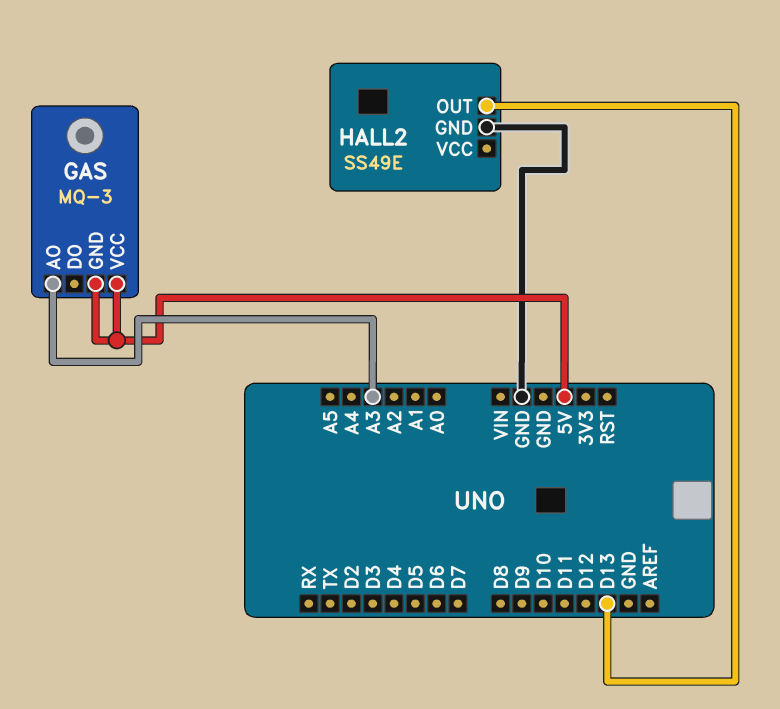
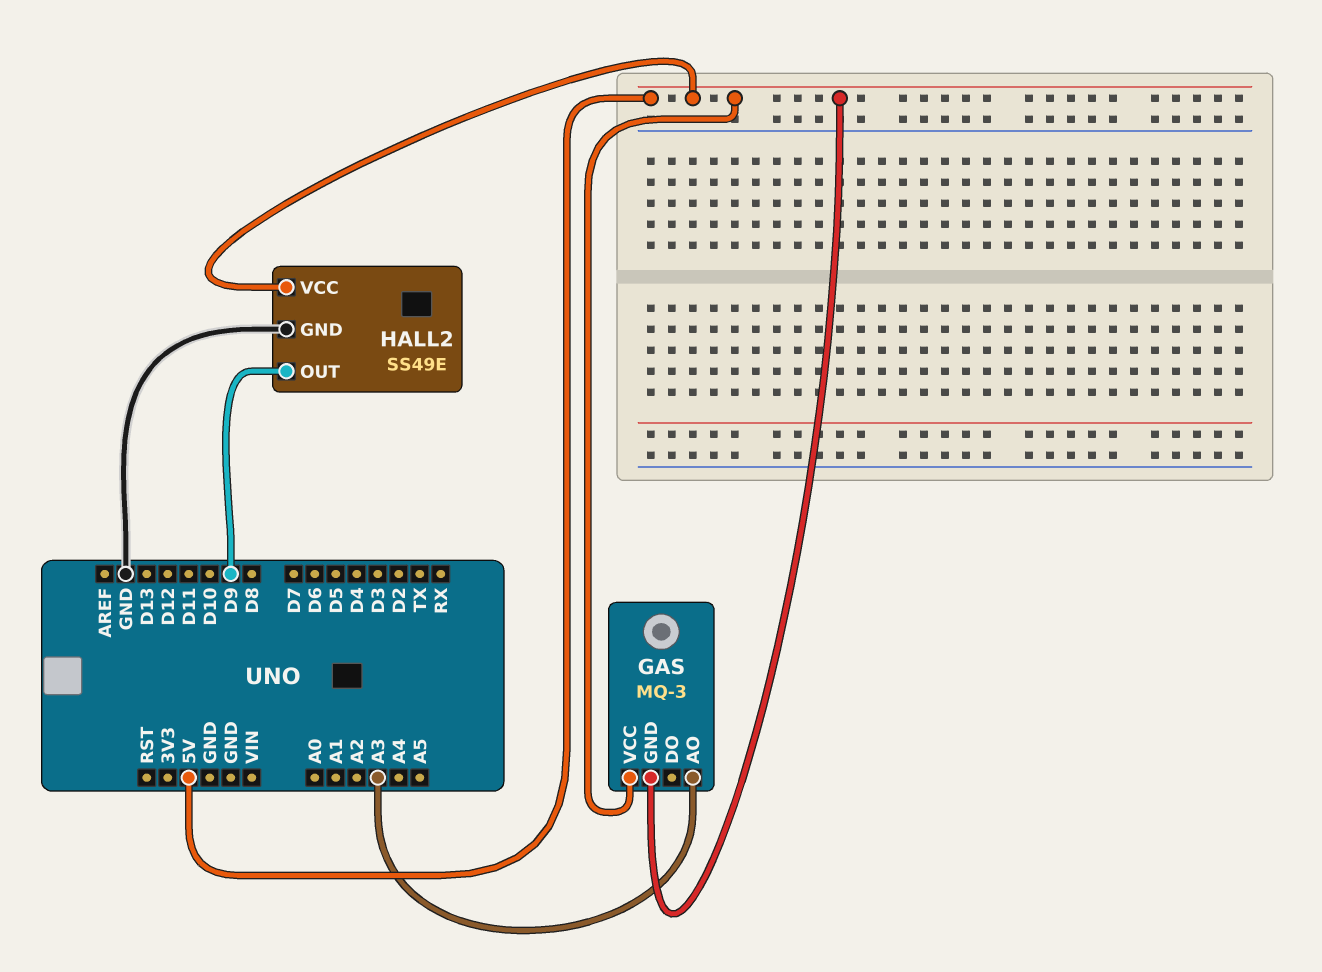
HALL2 pin OUT: D13 -> D9
HALL2 pin VCC: none -> 5V

